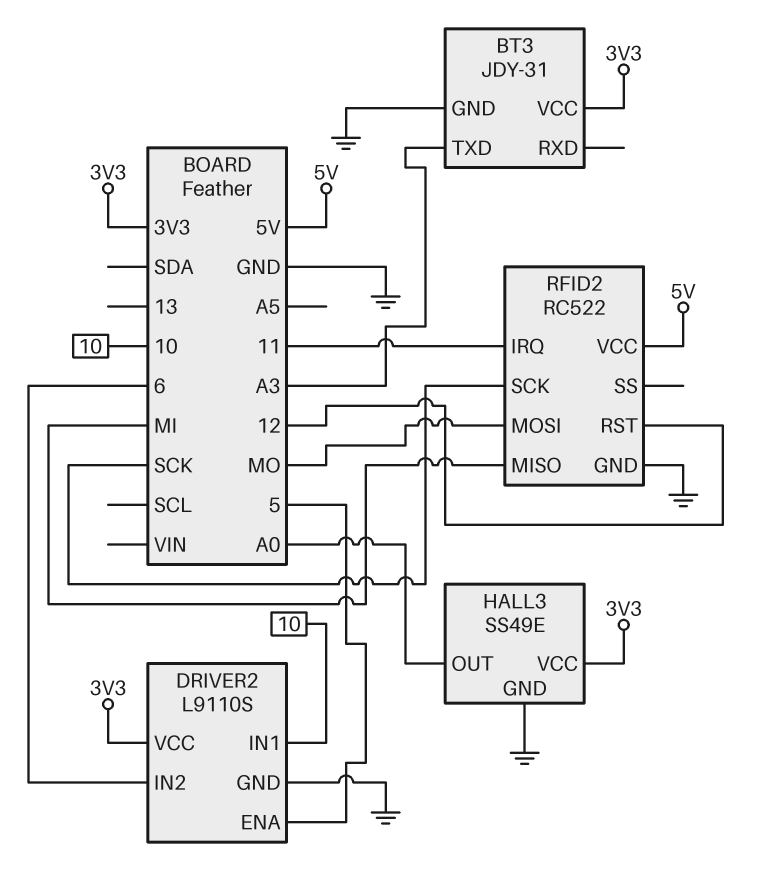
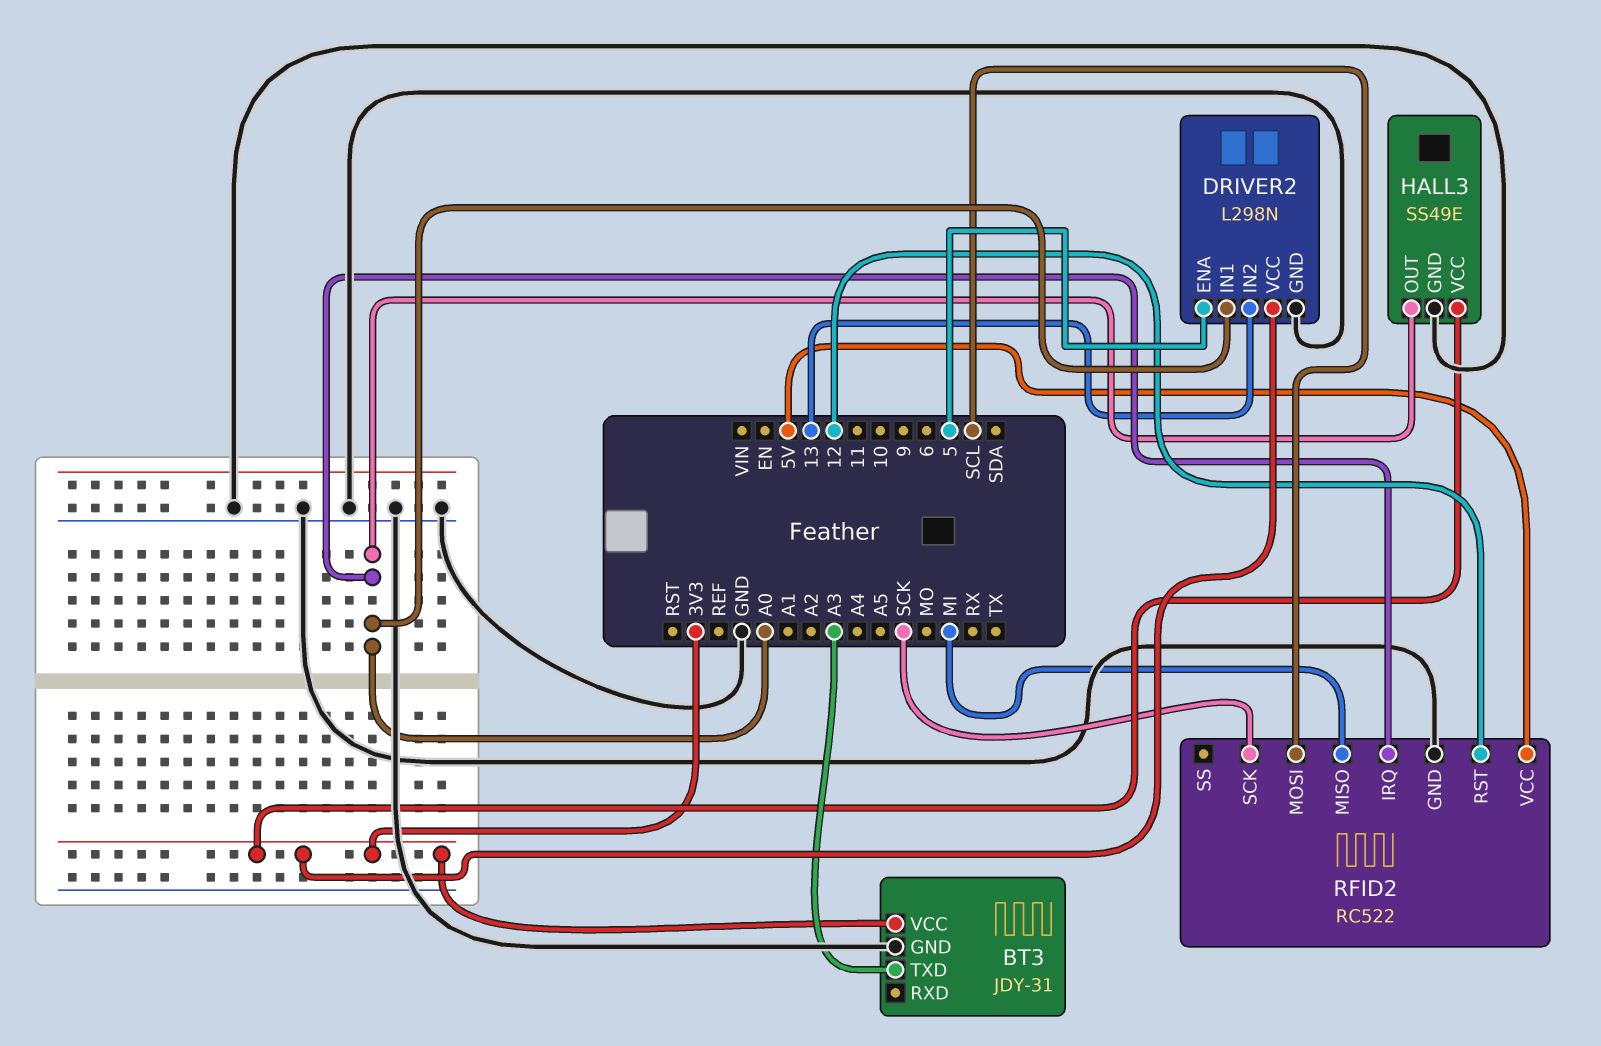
DRIVER2: L9110S -> L298N
DRIVER2 pin IN1: 10 -> A0
DRIVER2 pin IN2: 6 -> 13
RFID2 pin IRQ: 11 -> A0
RFID2 pin MOSI: MO -> SCL

